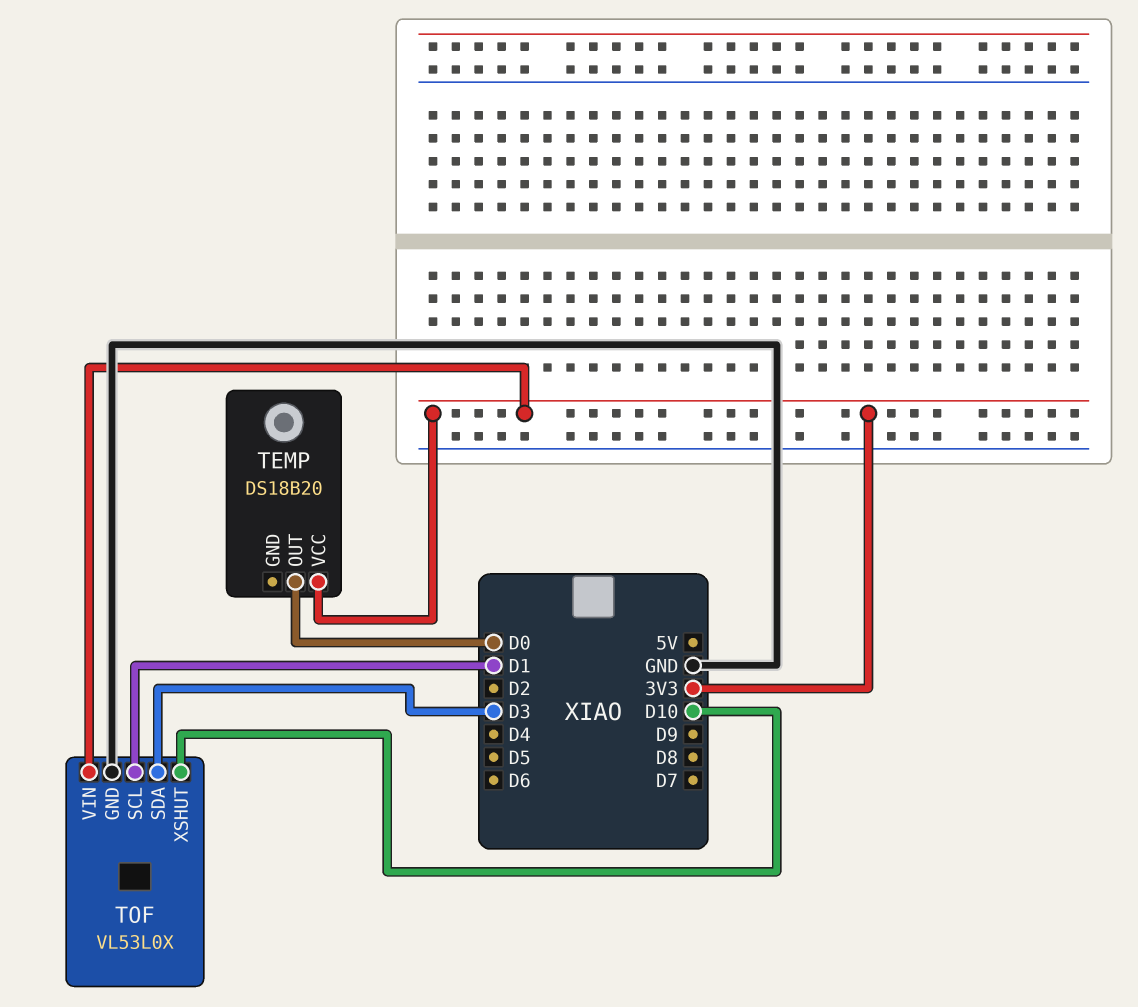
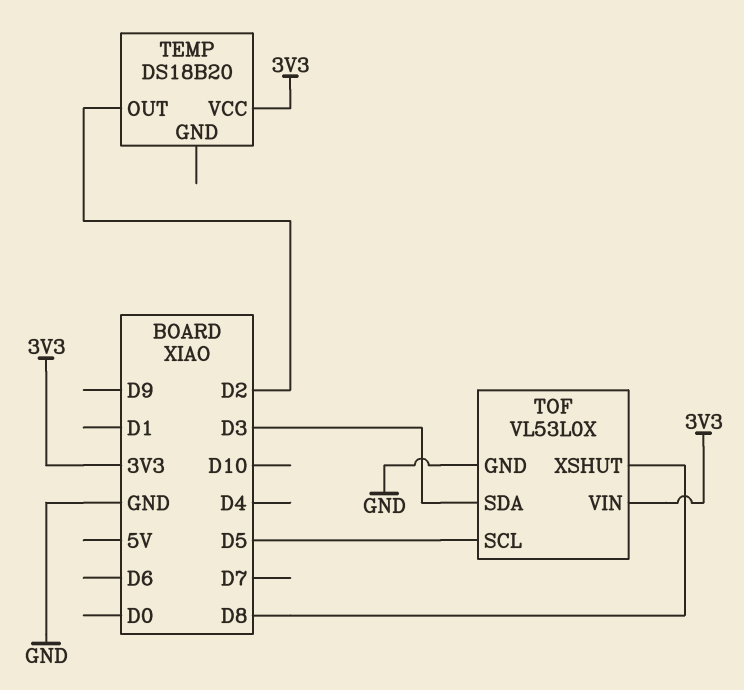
TEMP pin OUT: D0 -> D2
TOF pin SCL: D1 -> D5
TOF pin XSHUT: D10 -> D8

